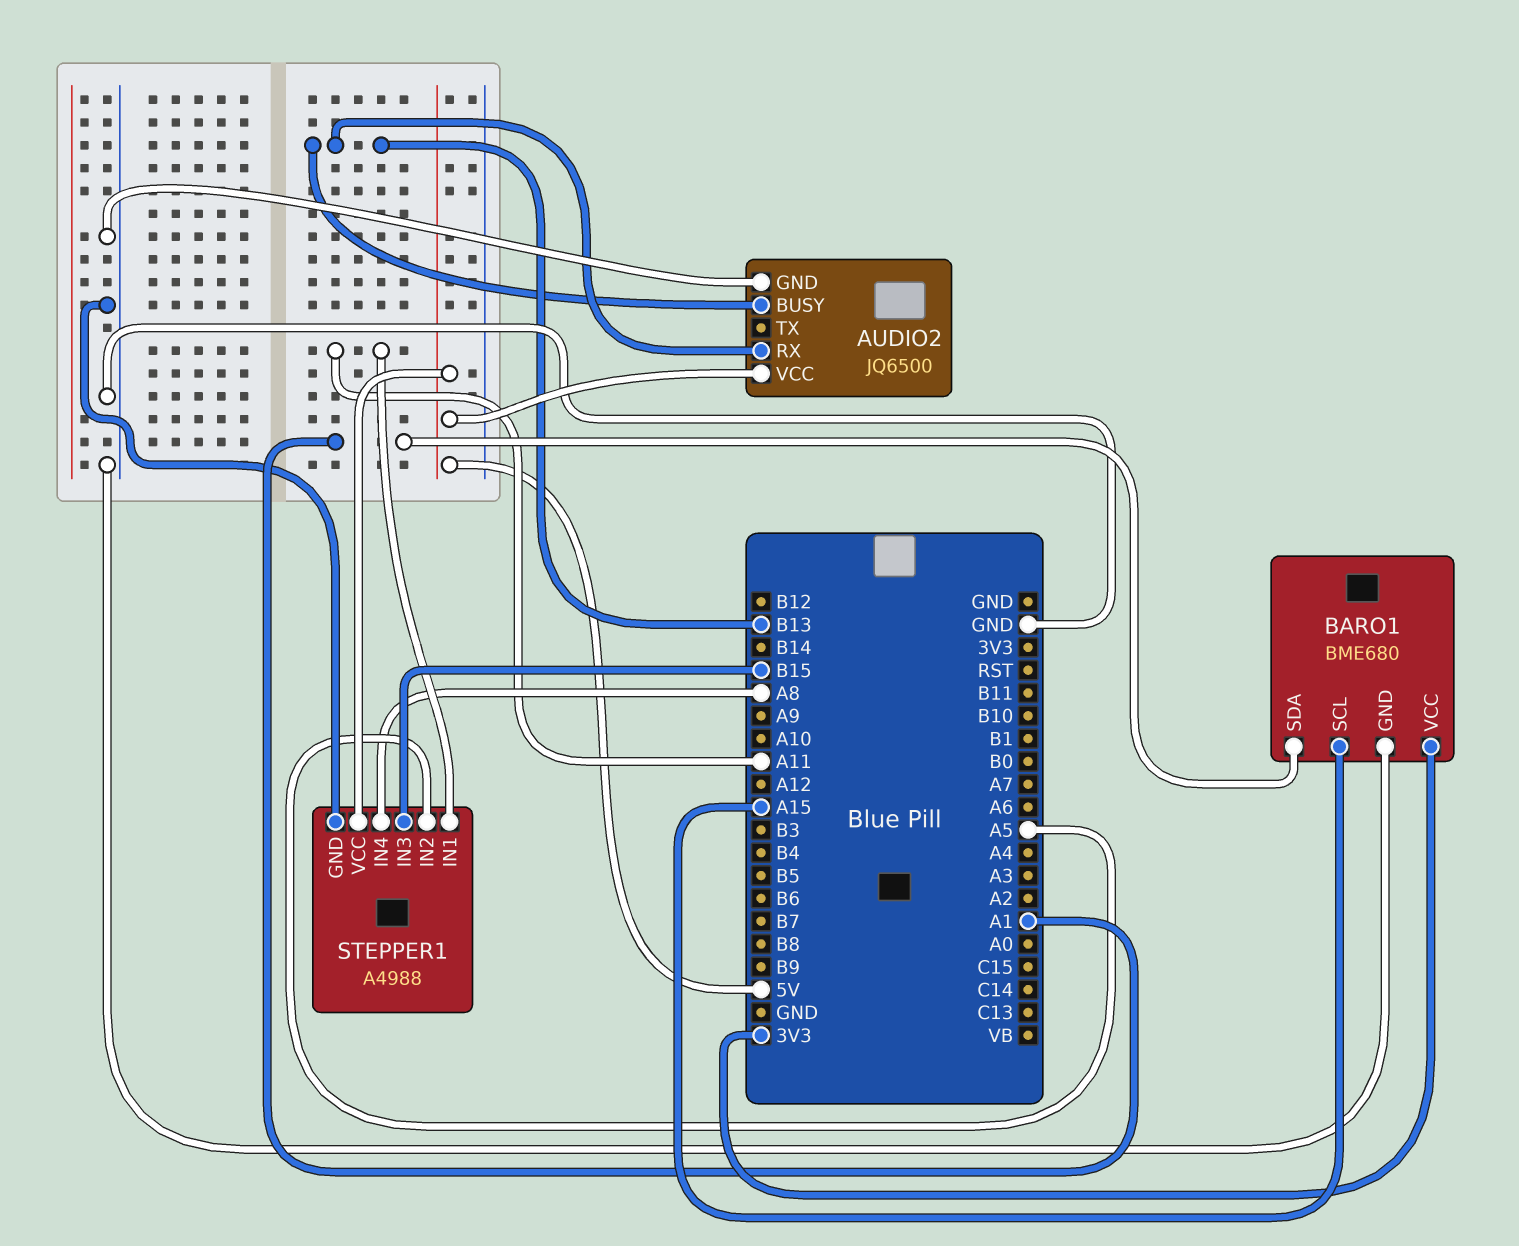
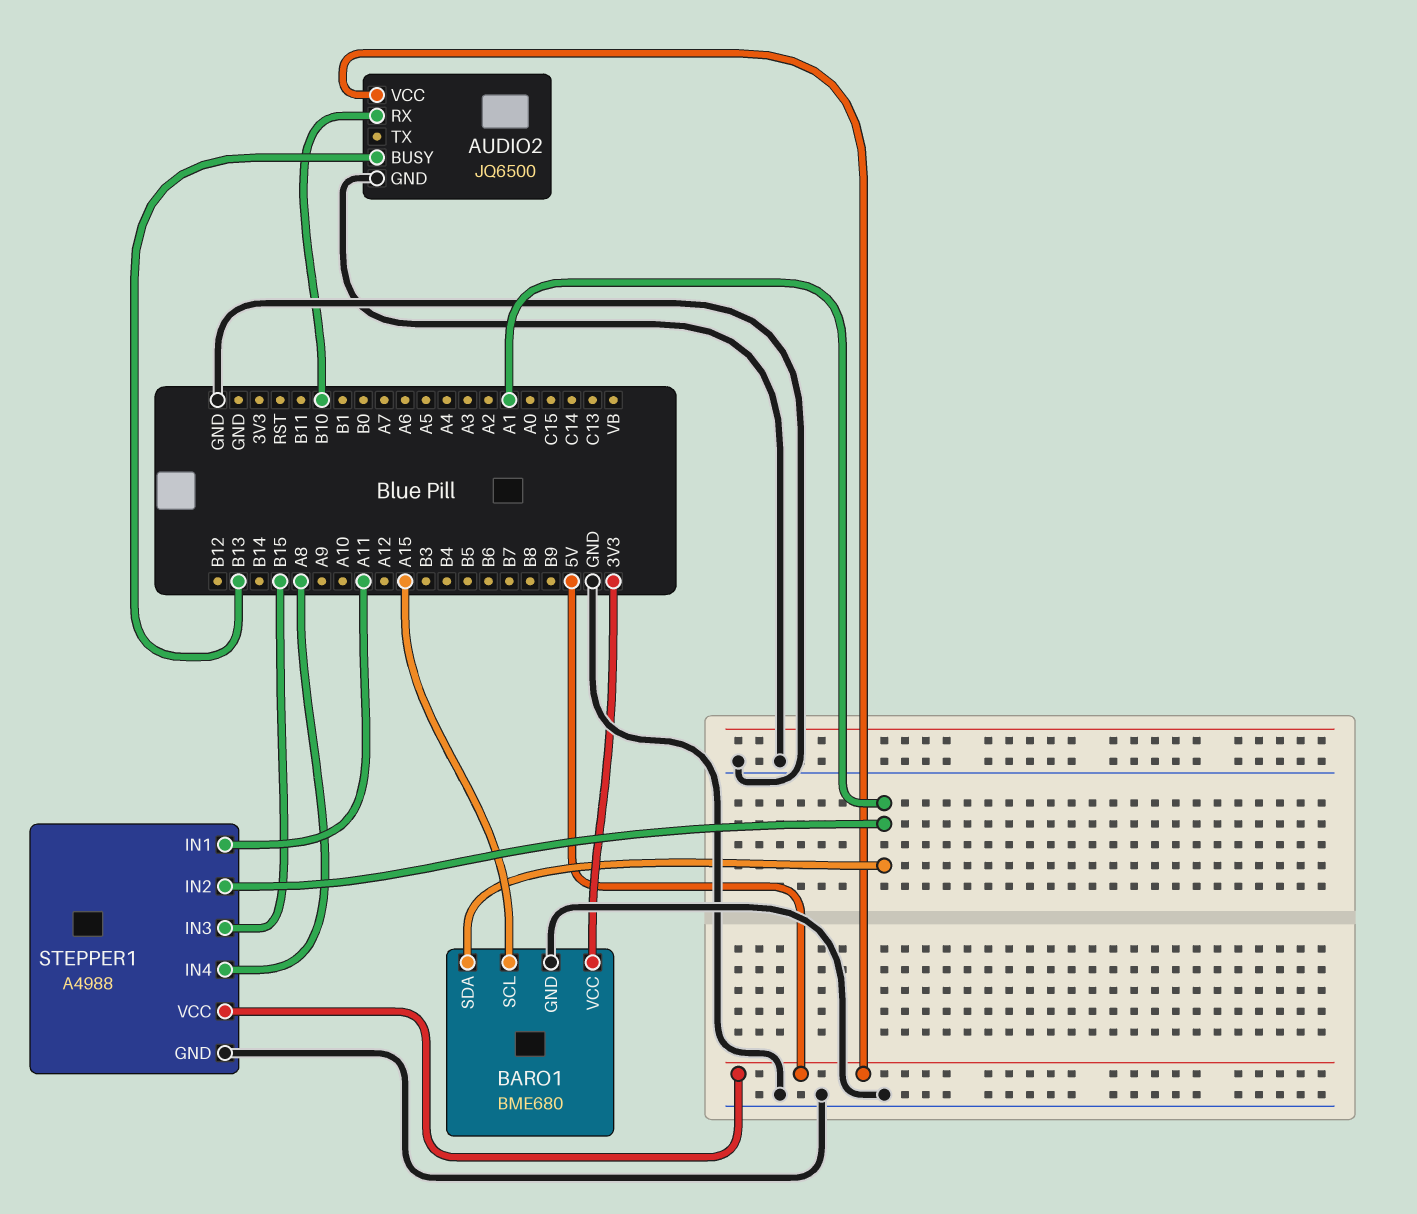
AUDIO2 pin RX: B13 -> B10
STEPPER1 pin IN2: A5 -> A1

